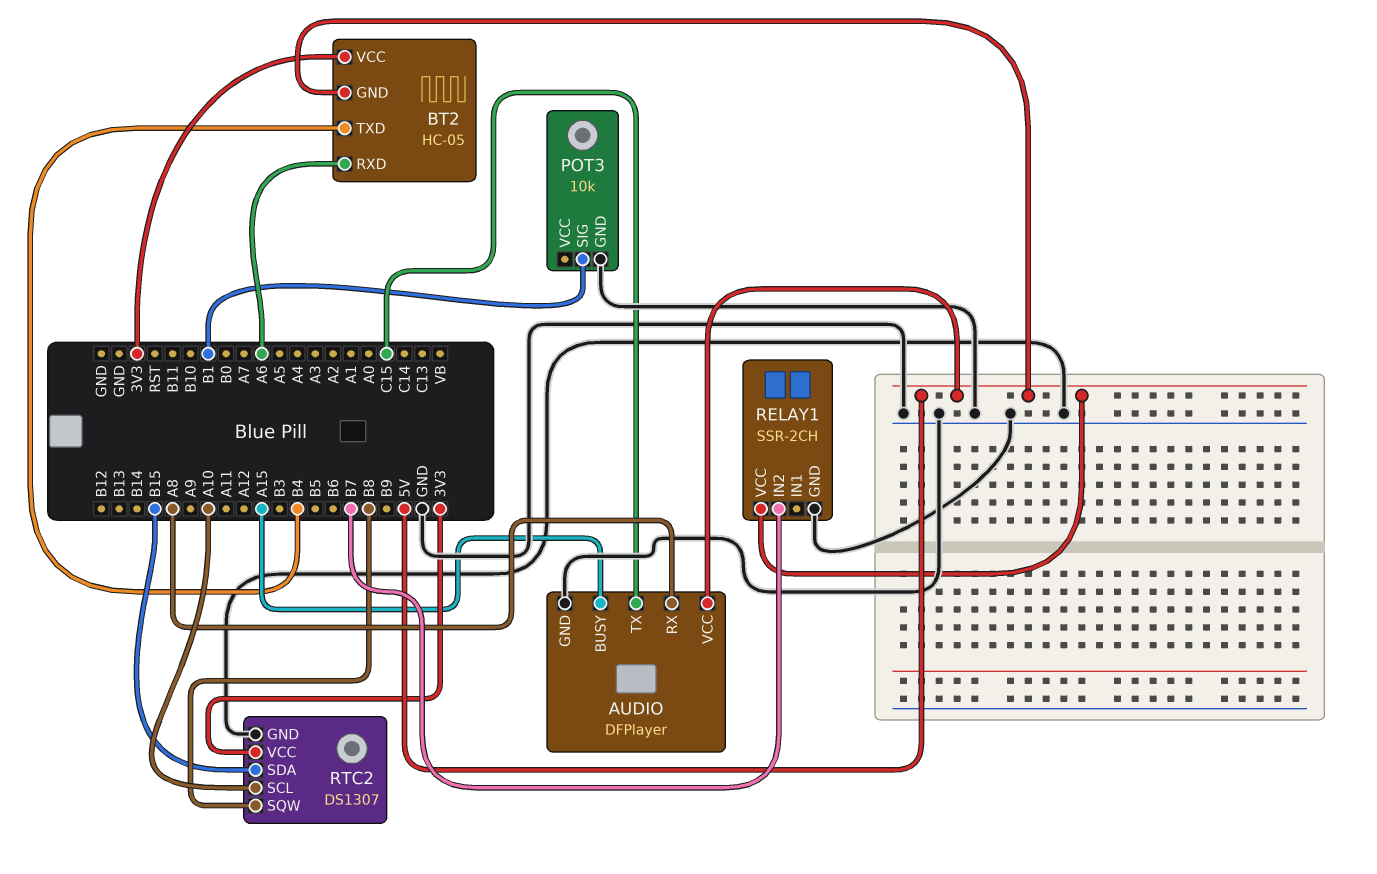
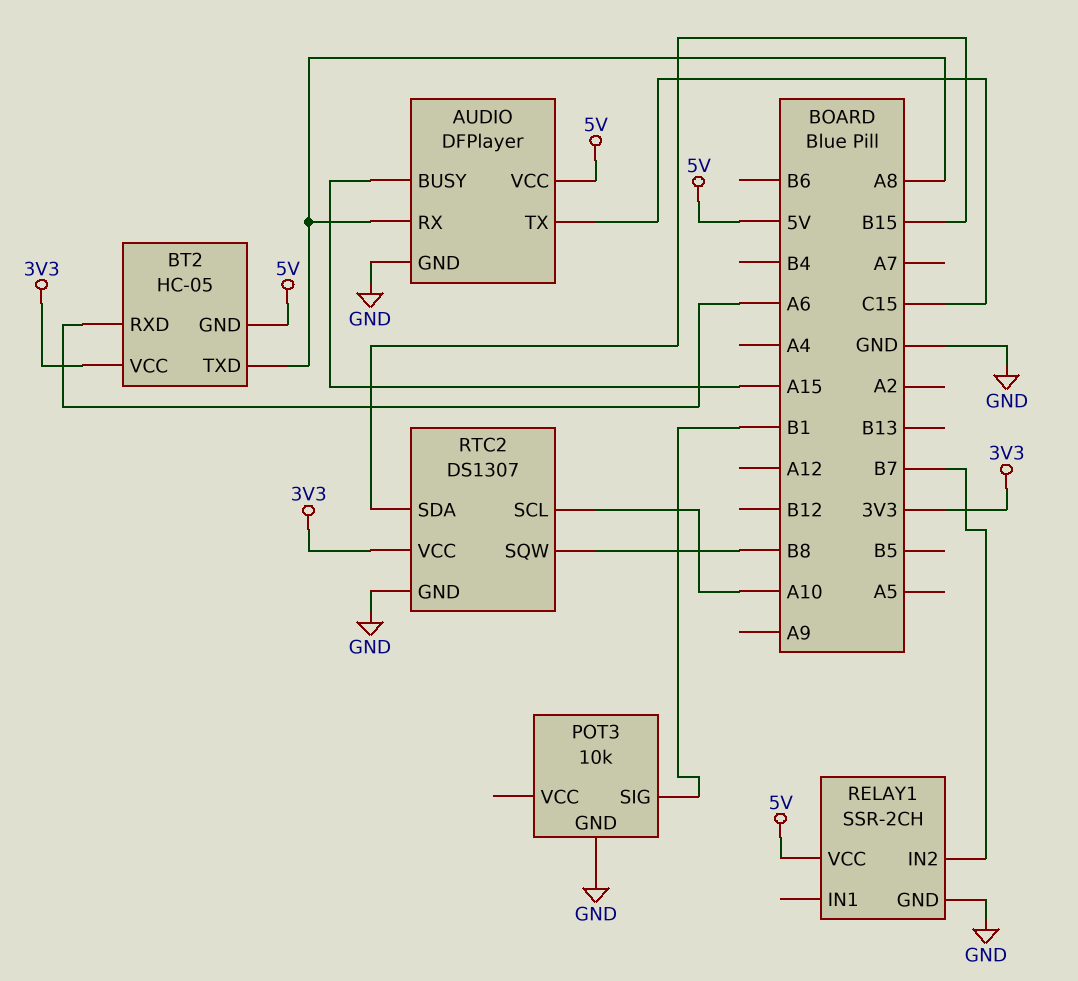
BT2 pin TXD: B4 -> A8

